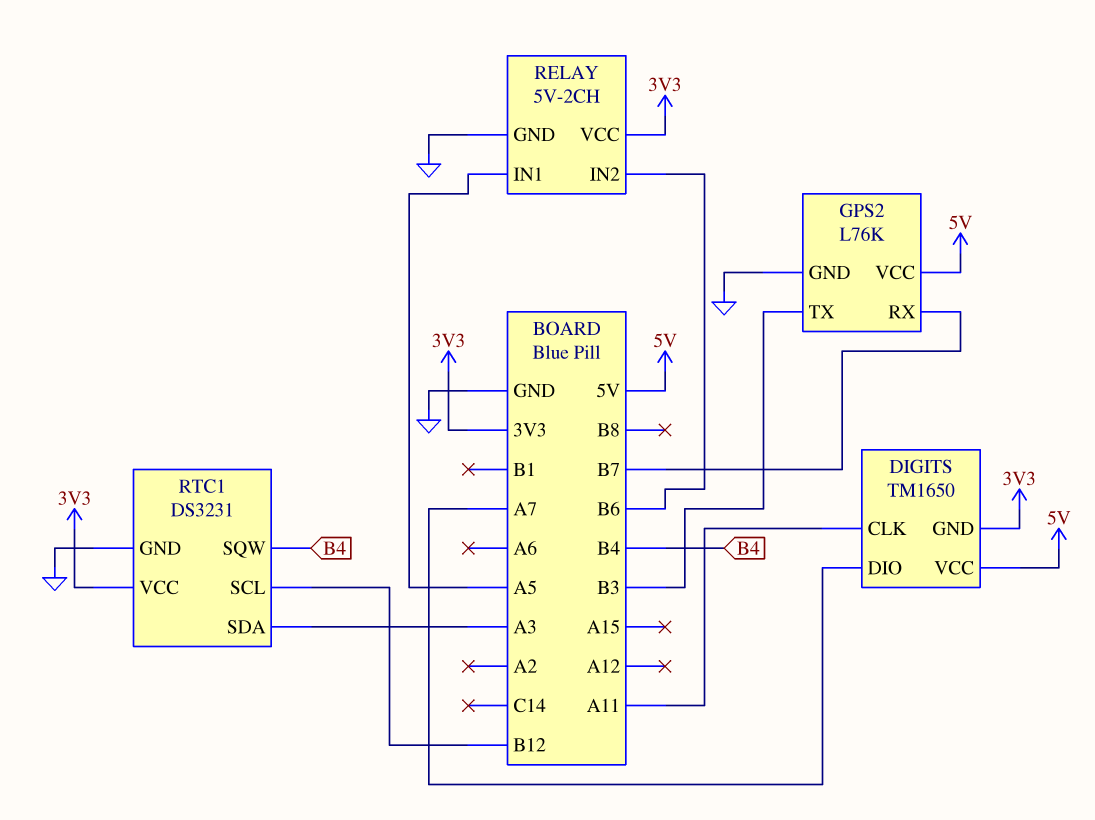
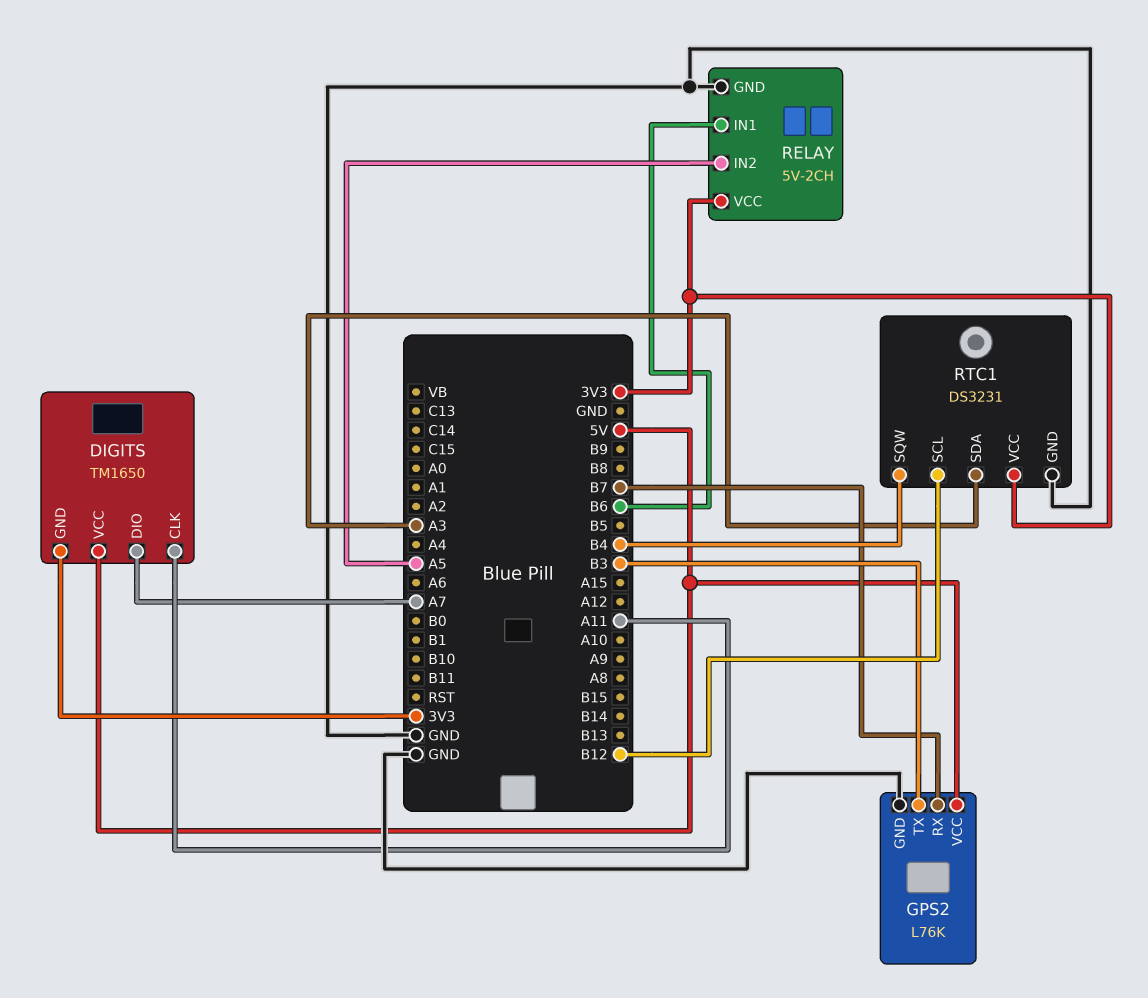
RELAY pin IN1: A5 -> B6
RELAY pin IN2: B6 -> A5

